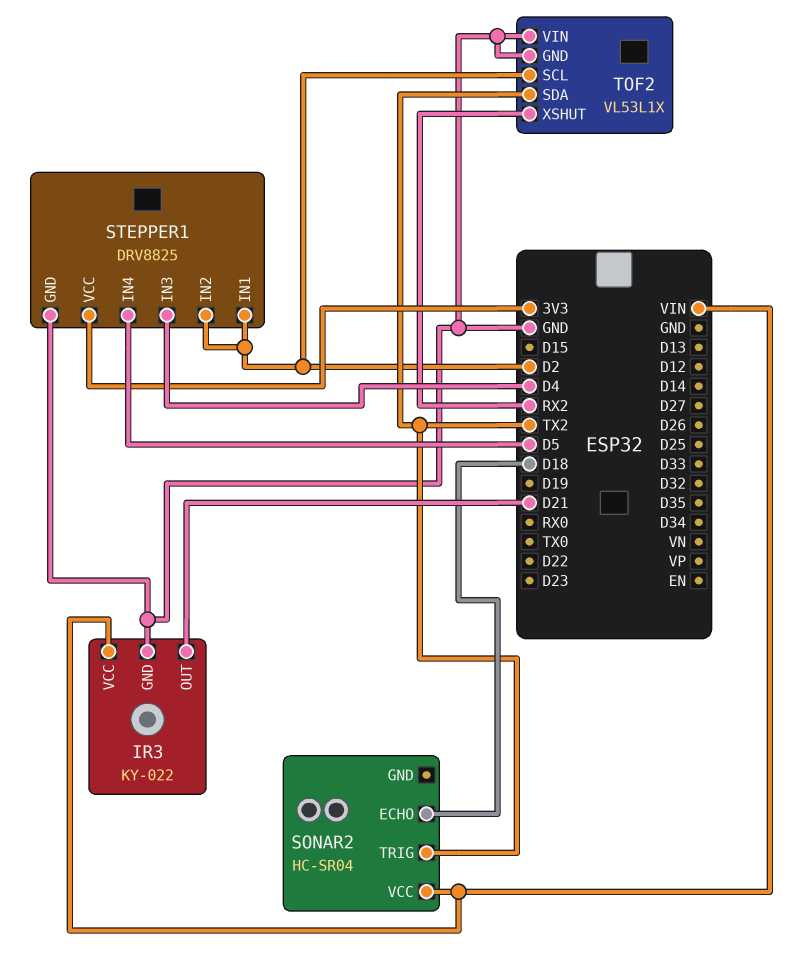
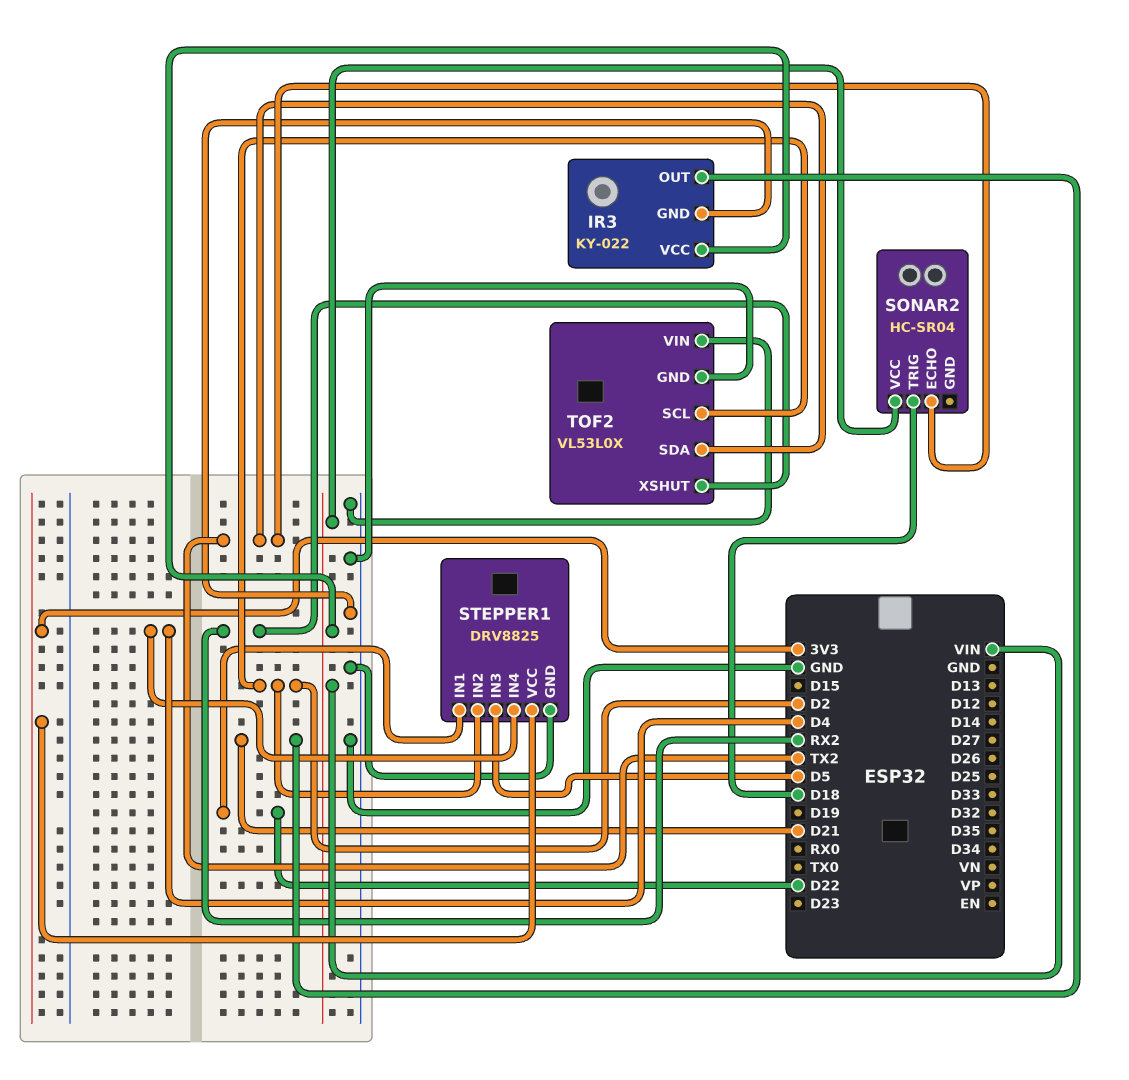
SONAR2 pin ECHO: D18 -> TX2
SONAR2 pin TRIG: TX2 -> D18
STEPPER1 pin IN1: D2 -> D22
STEPPER1 pin IN3: D4 -> D5
STEPPER1 pin IN4: D5 -> D4
TOF2: VL53L1X -> VL53L0X

